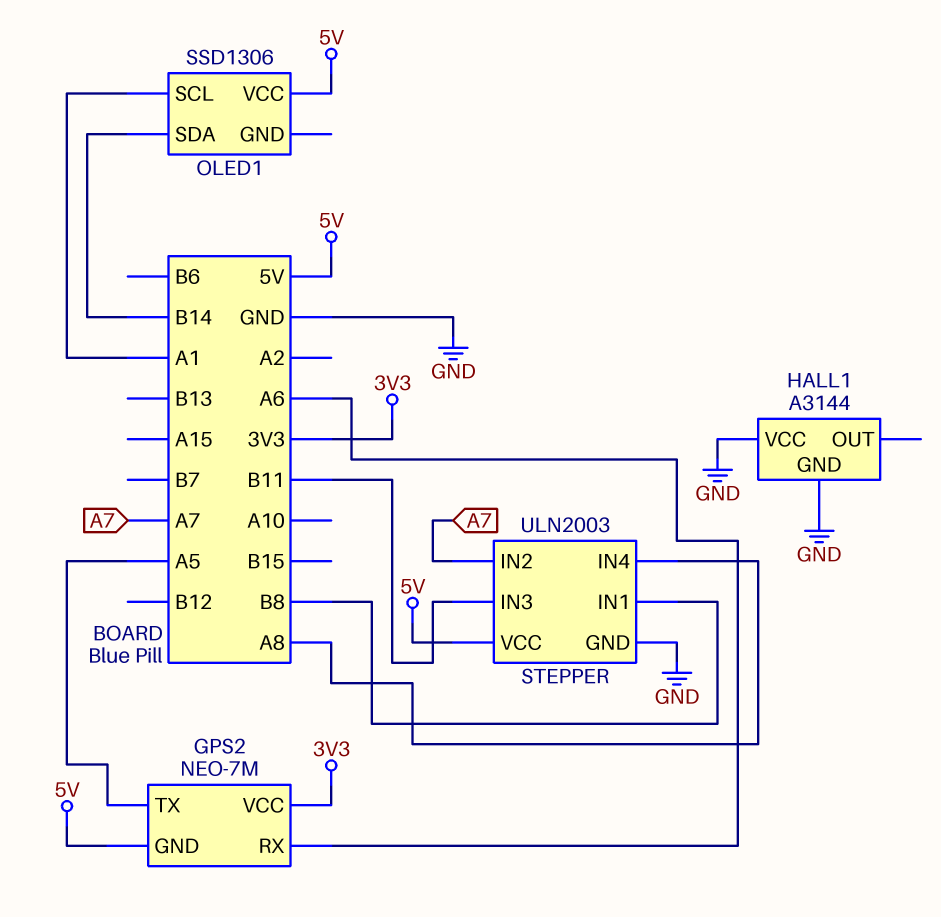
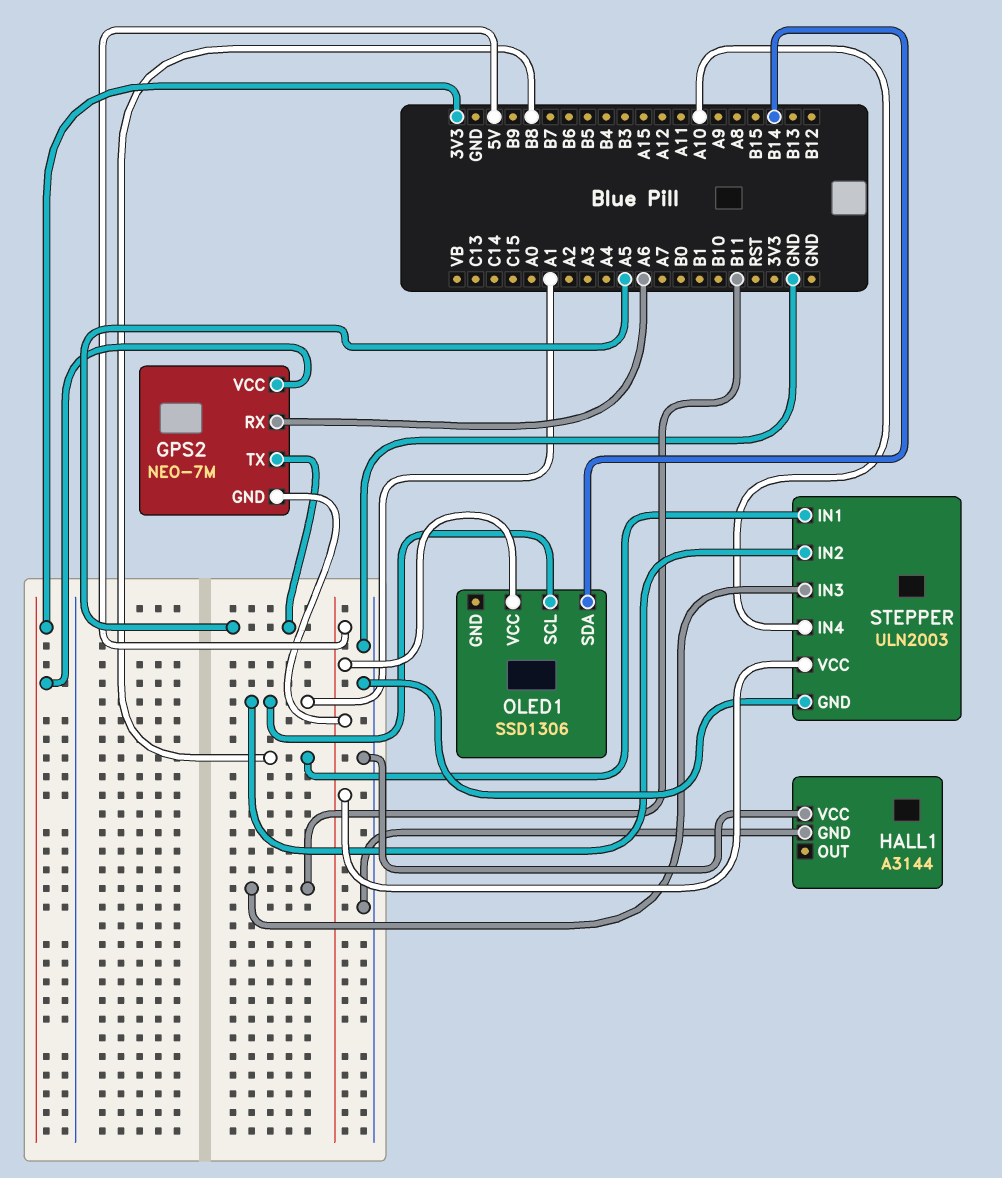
STEPPER pin IN2: A7 -> A1
STEPPER pin IN4: A8 -> A10

